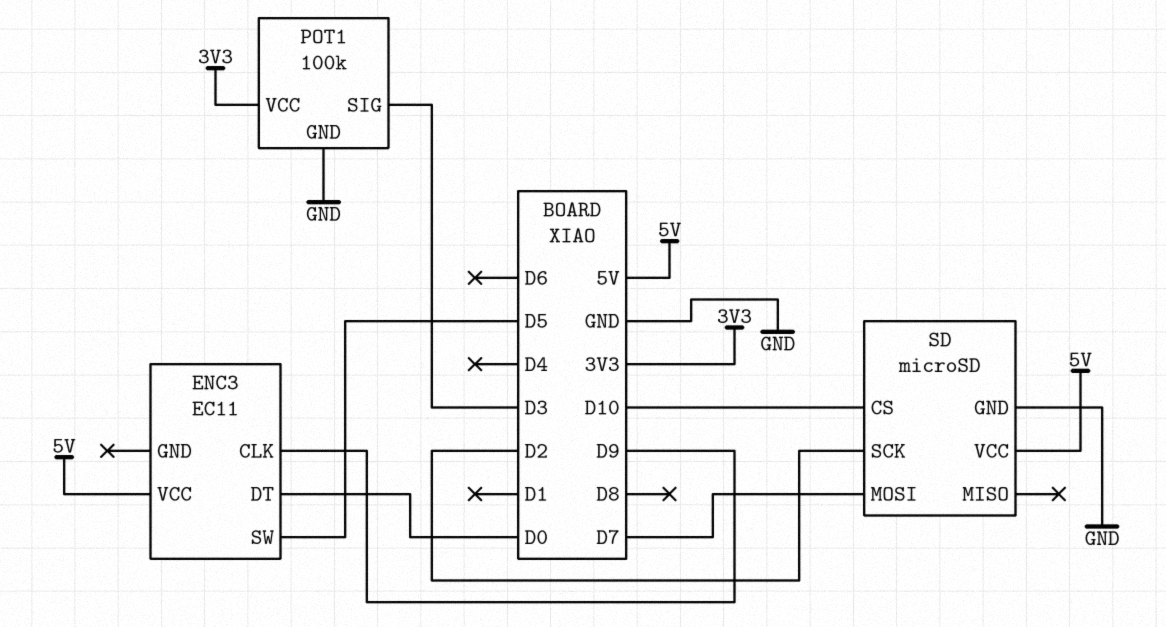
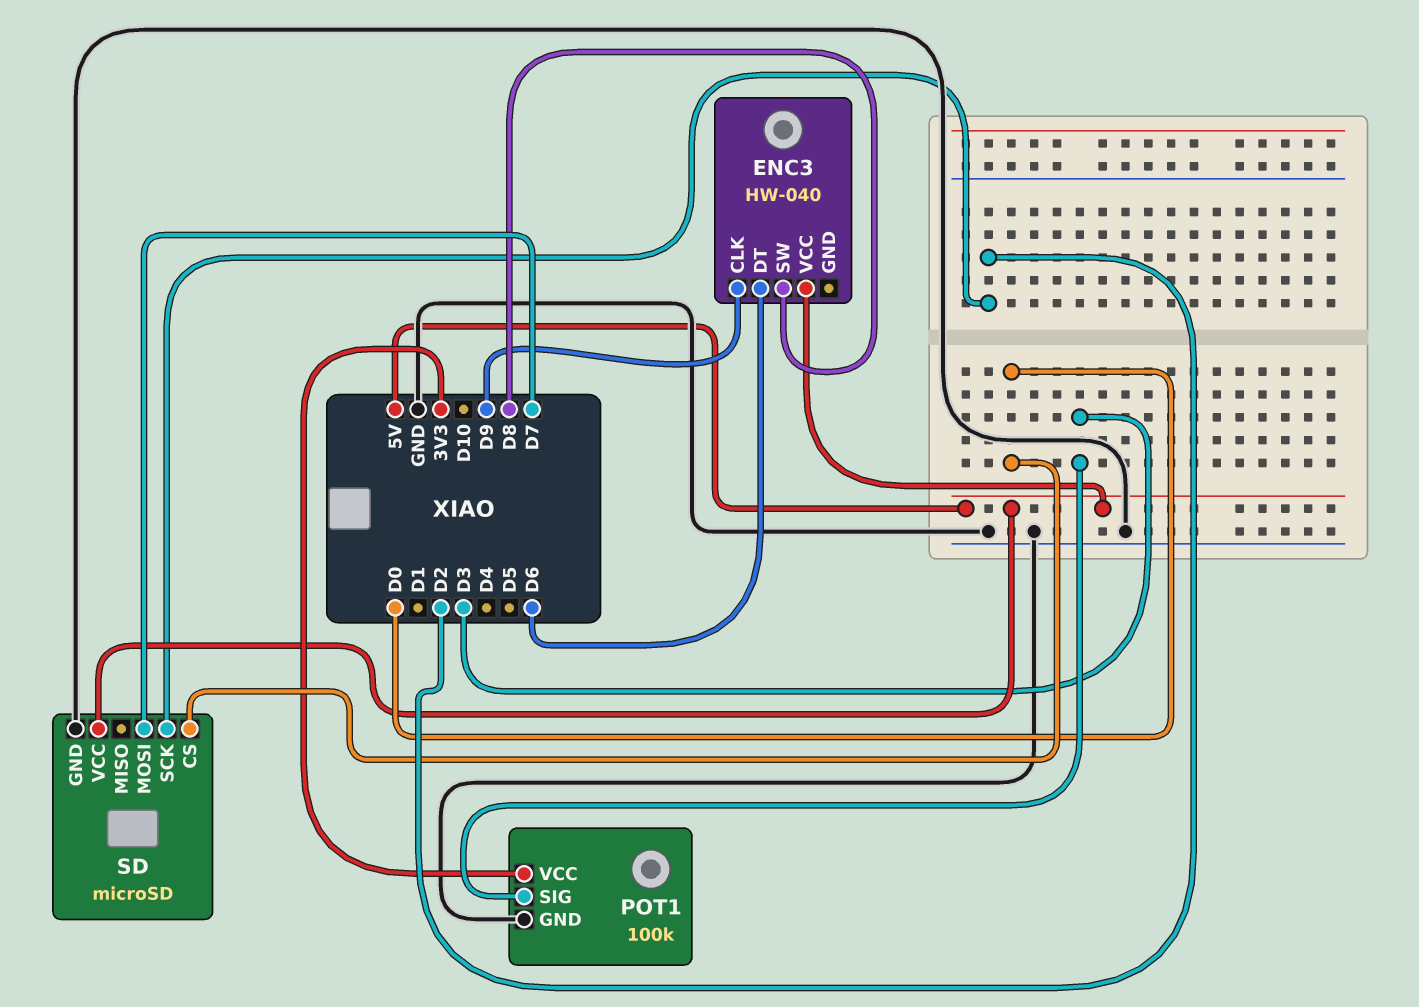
ENC3: EC11 -> HW-040
ENC3 pin DT: D0 -> D6
ENC3 pin SW: D5 -> D8
SD pin CS: D10 -> D0

